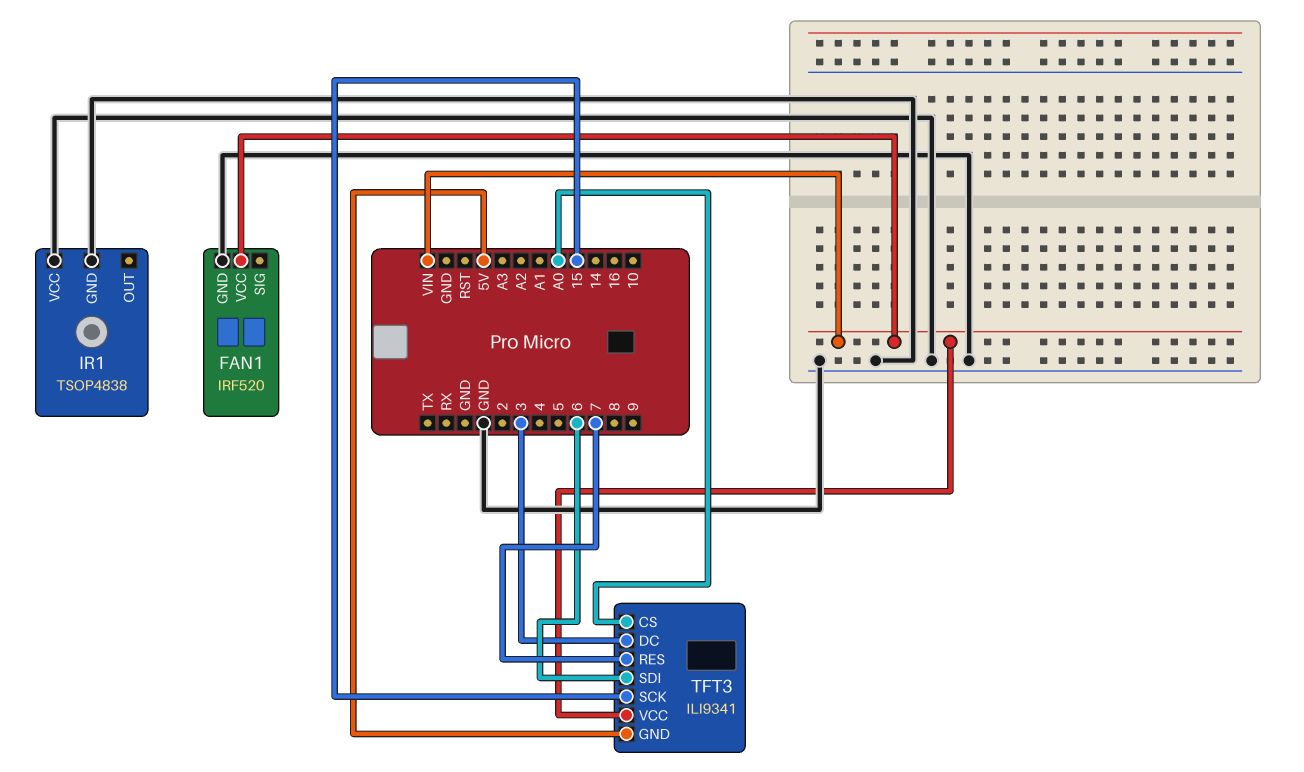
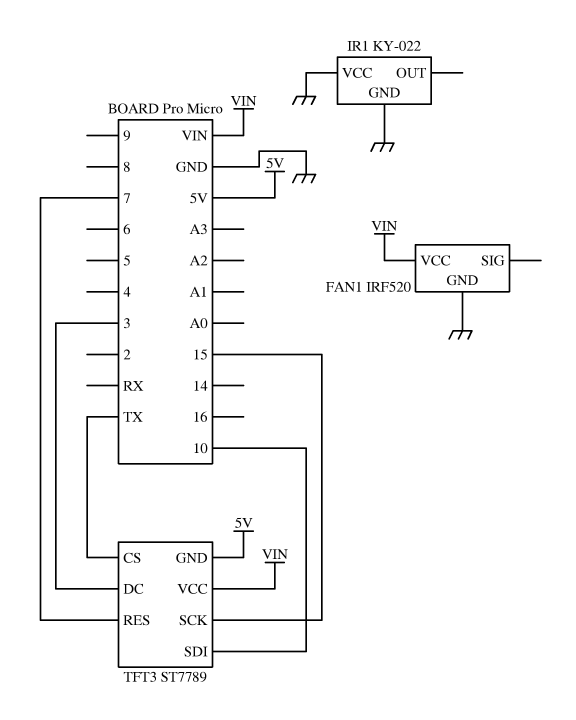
IR1: TSOP4838 -> KY-022
TFT3: ILI9341 -> ST7789
TFT3 pin CS: A0 -> TX
TFT3 pin SDI: 6 -> 10

